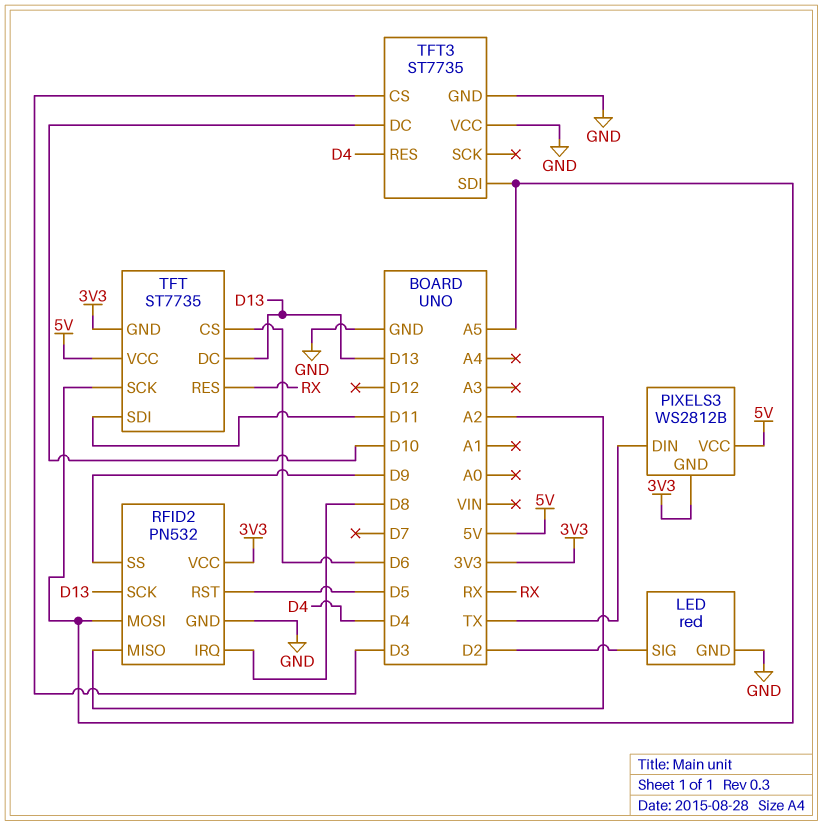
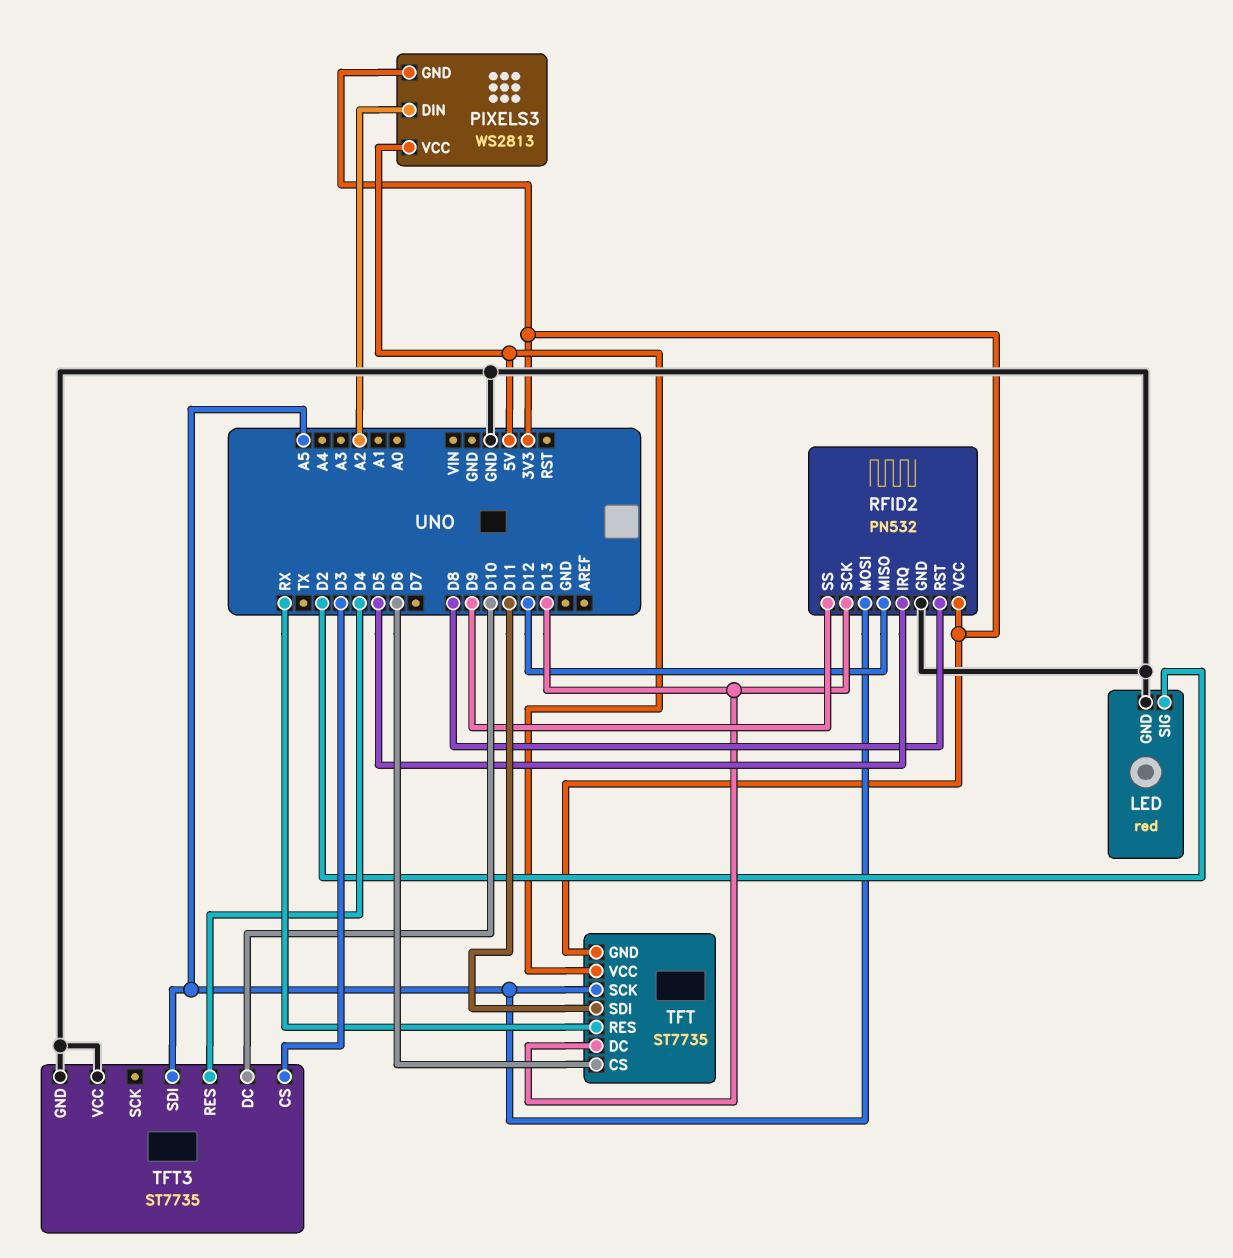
PIXELS3: WS2812B -> WS2813
PIXELS3 pin DIN: TX -> A2
RFID2 pin IRQ: D8 -> D5
RFID2 pin MISO: A2 -> D12
RFID2 pin RST: D5 -> D8

